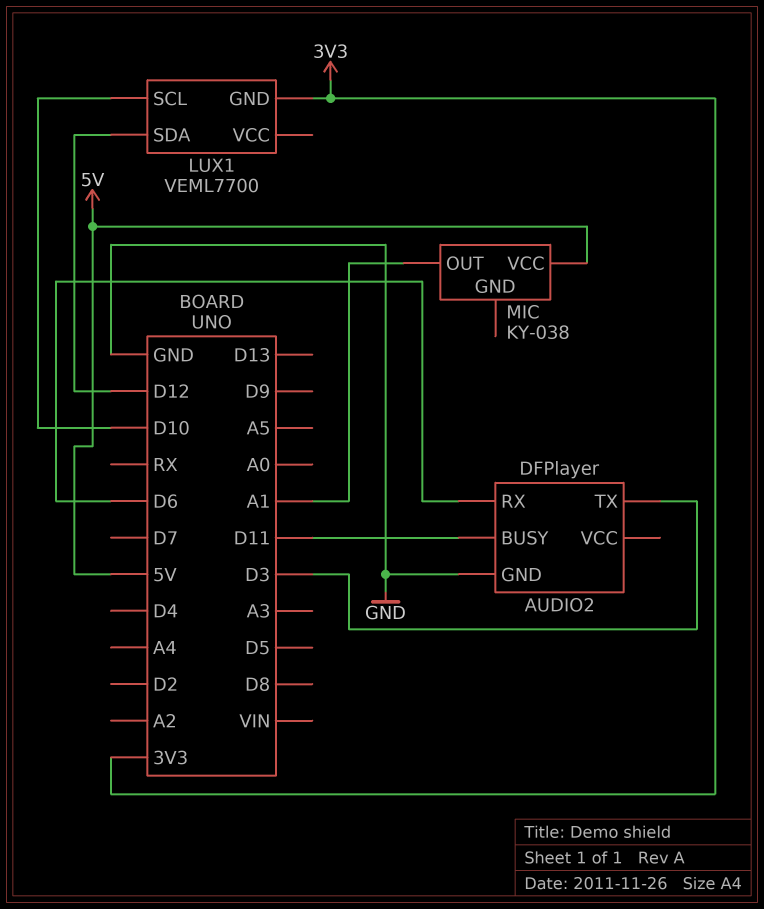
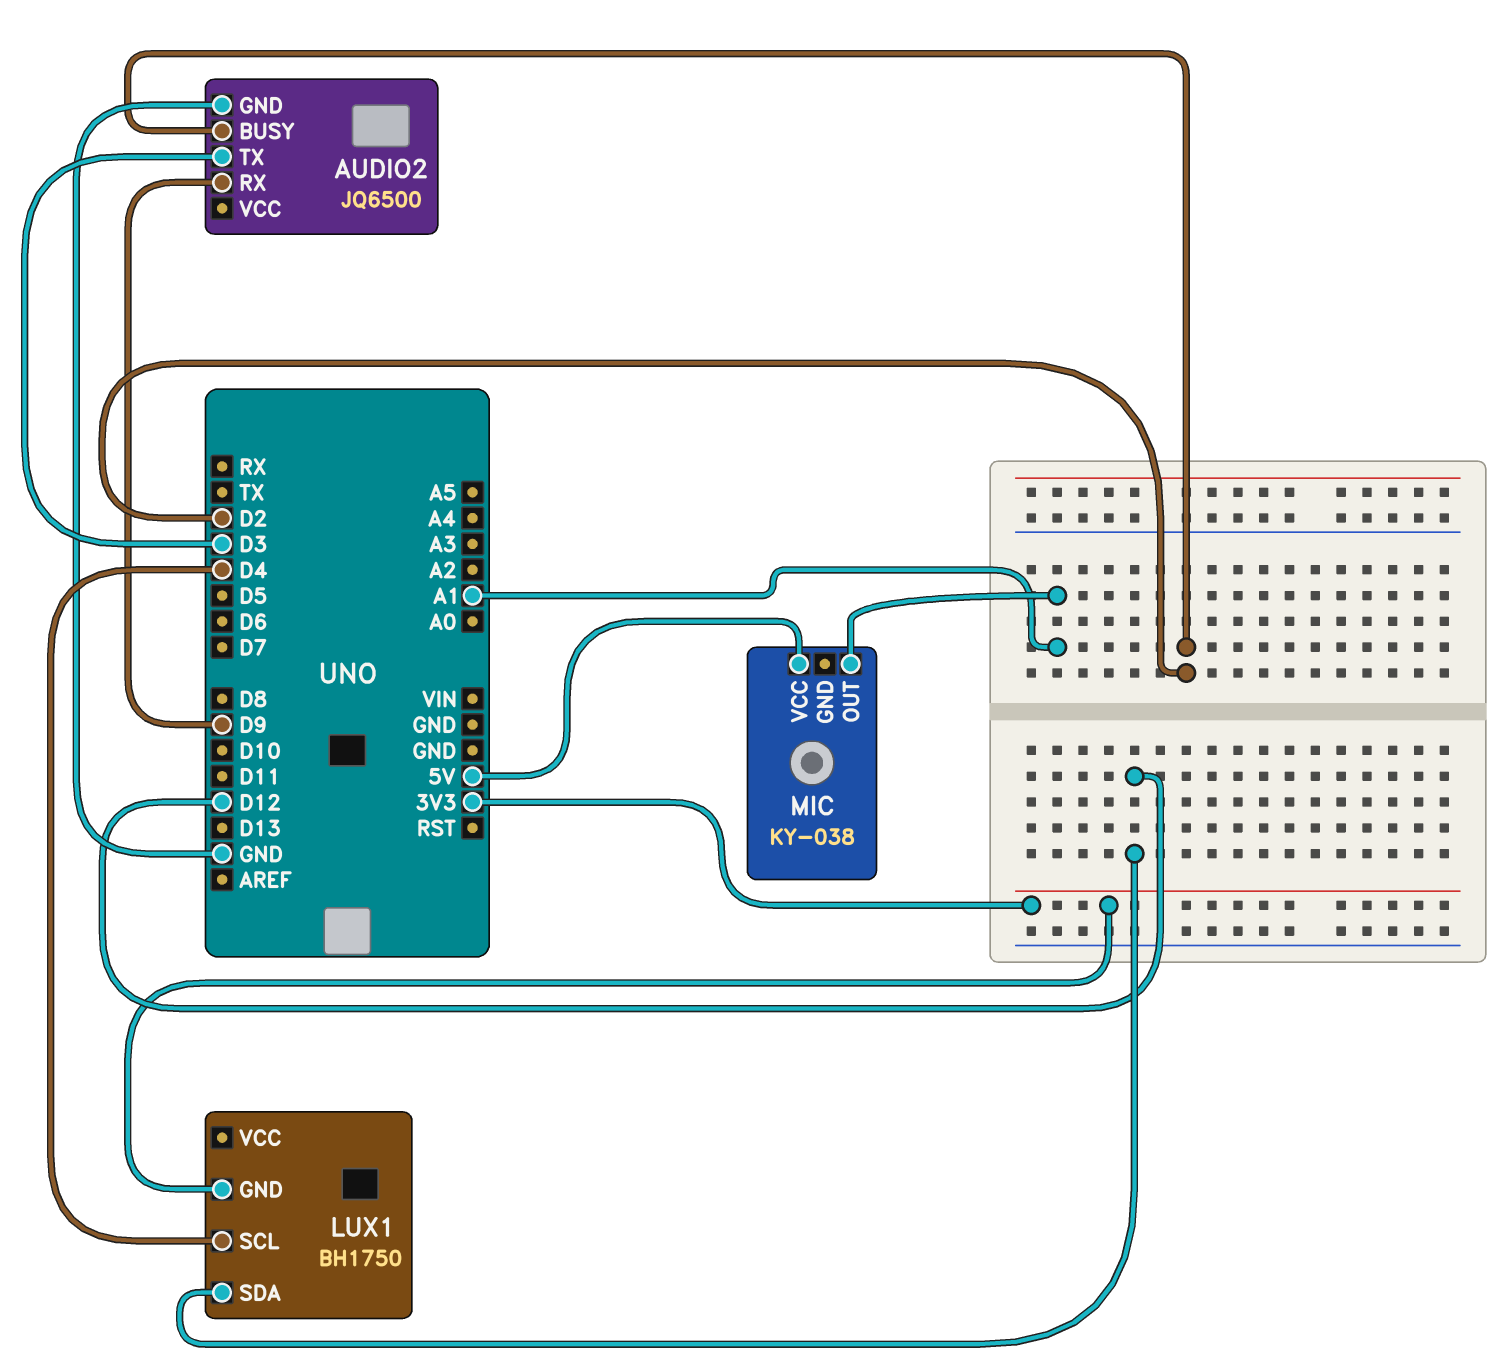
AUDIO2: DFPlayer -> JQ6500
AUDIO2 pin BUSY: D11 -> D2
AUDIO2 pin RX: D6 -> D9
LUX1: VEML7700 -> BH1750
LUX1 pin SCL: D10 -> D4

